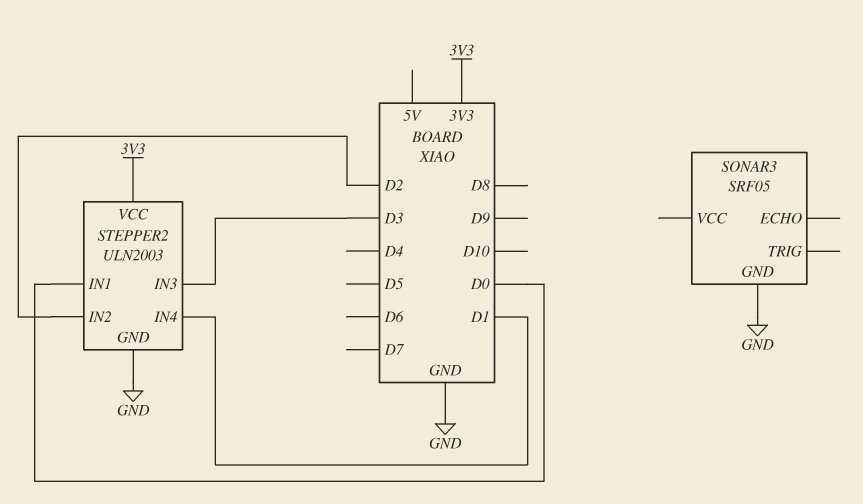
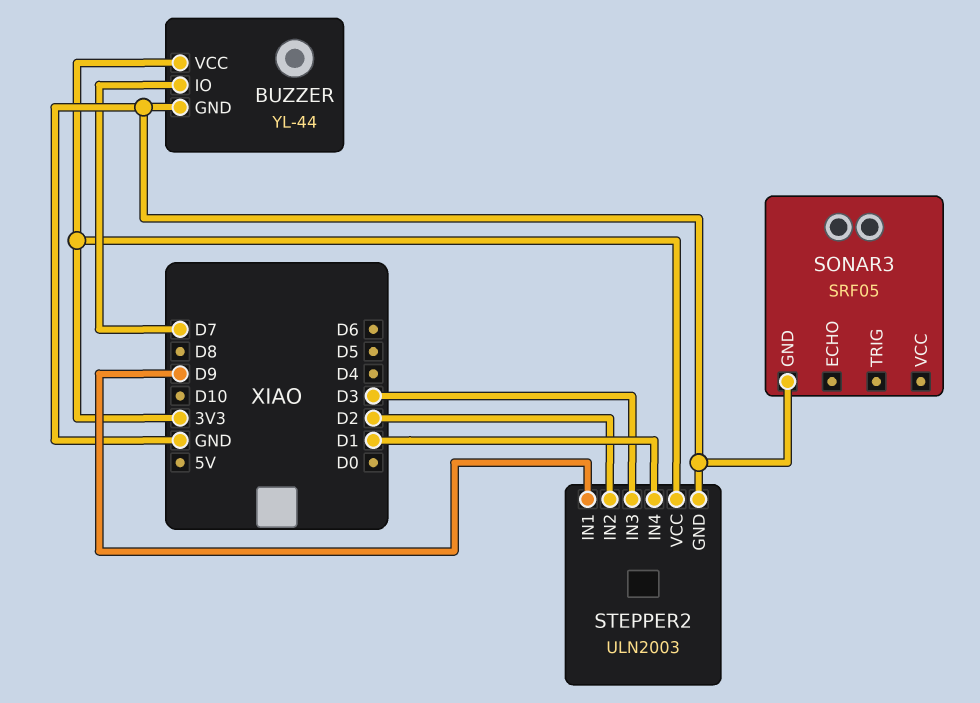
BUZZER: none -> YL-44
BUZZER pin GND: none -> GND
BUZZER pin IO: none -> D7
BUZZER pin VCC: none -> 3V3
STEPPER2 pin IN1: D0 -> D9

